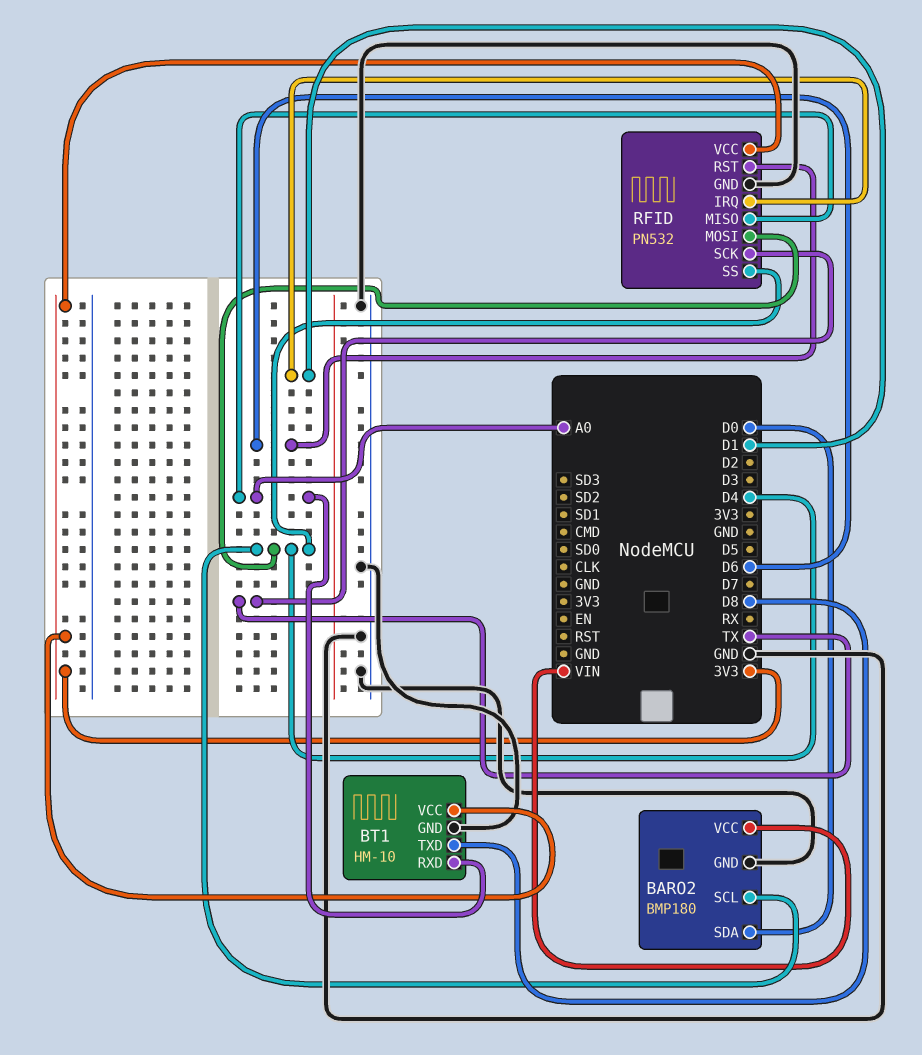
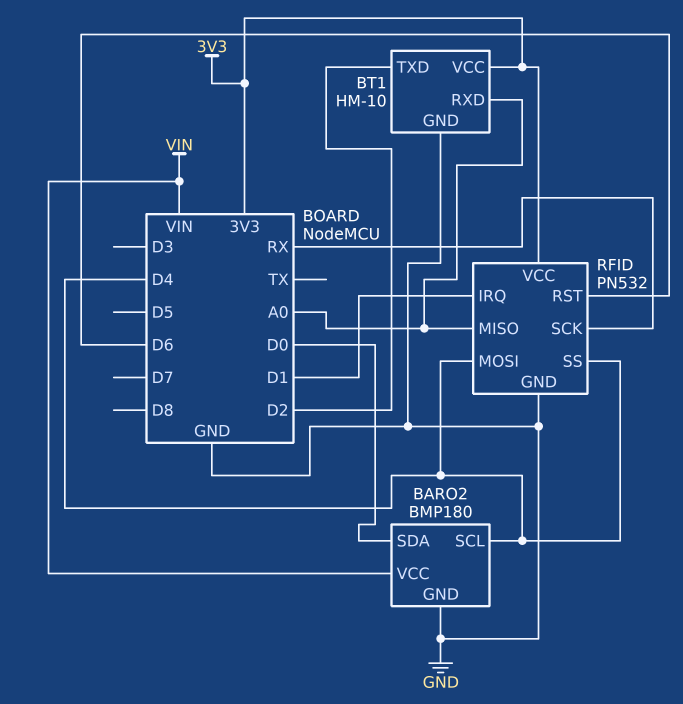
BT1 pin TXD: D8 -> D2
RFID pin SCK: TX -> RX

